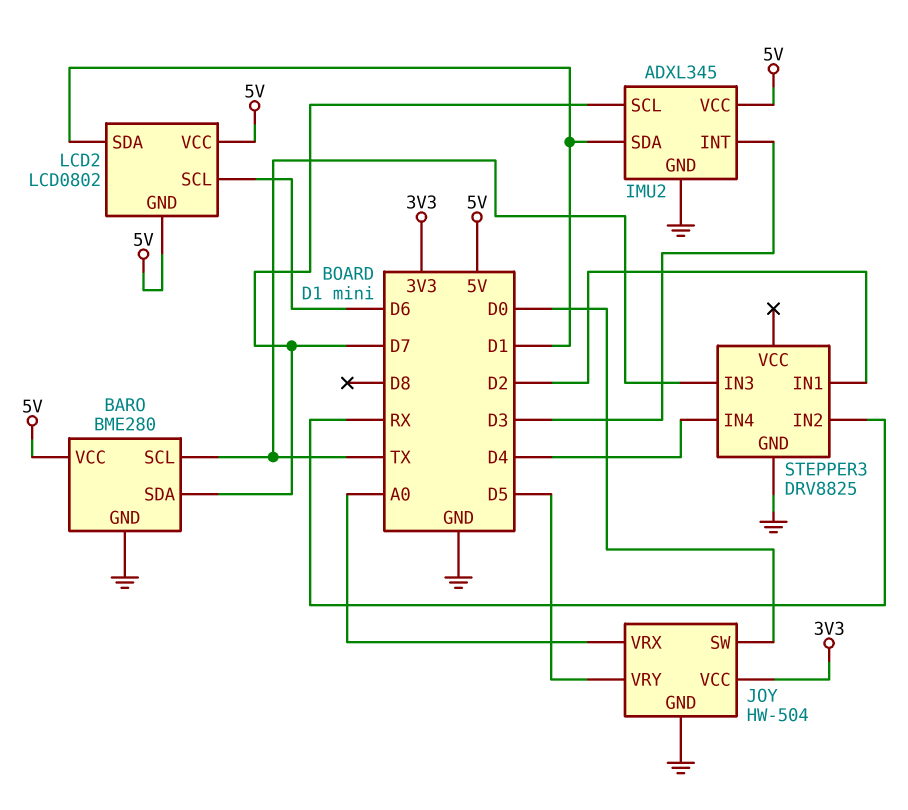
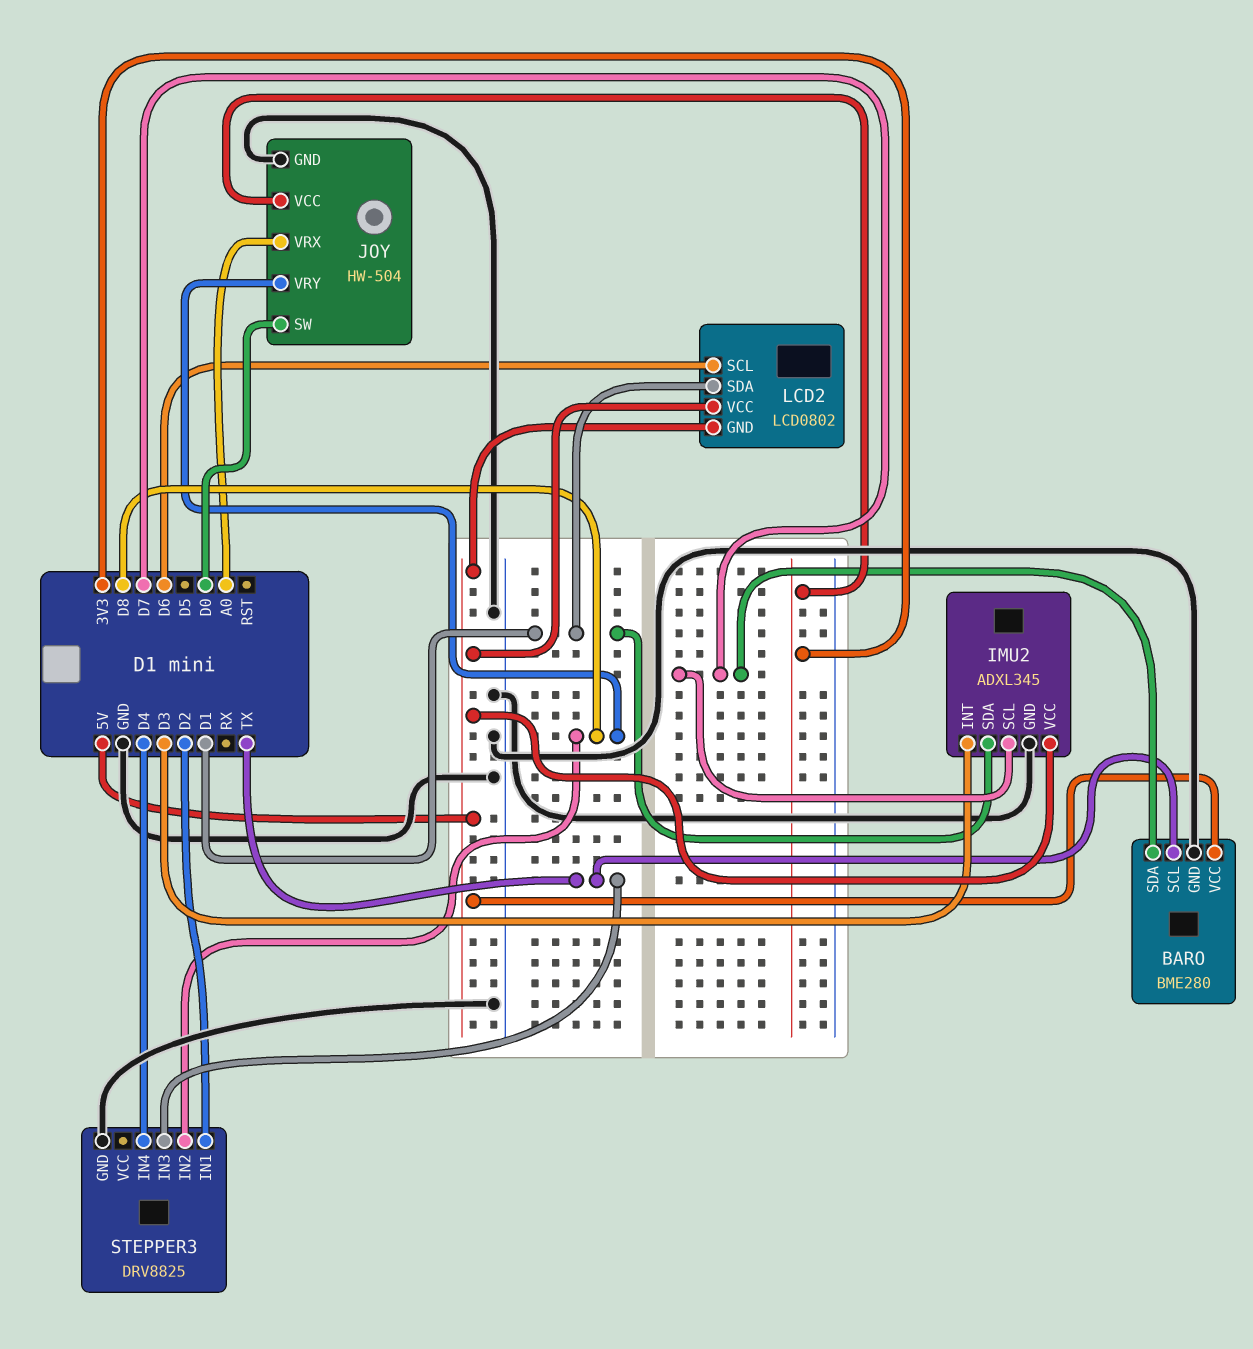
JOY pin VRY: D5 -> D8
STEPPER3 pin IN2: RX -> D8

